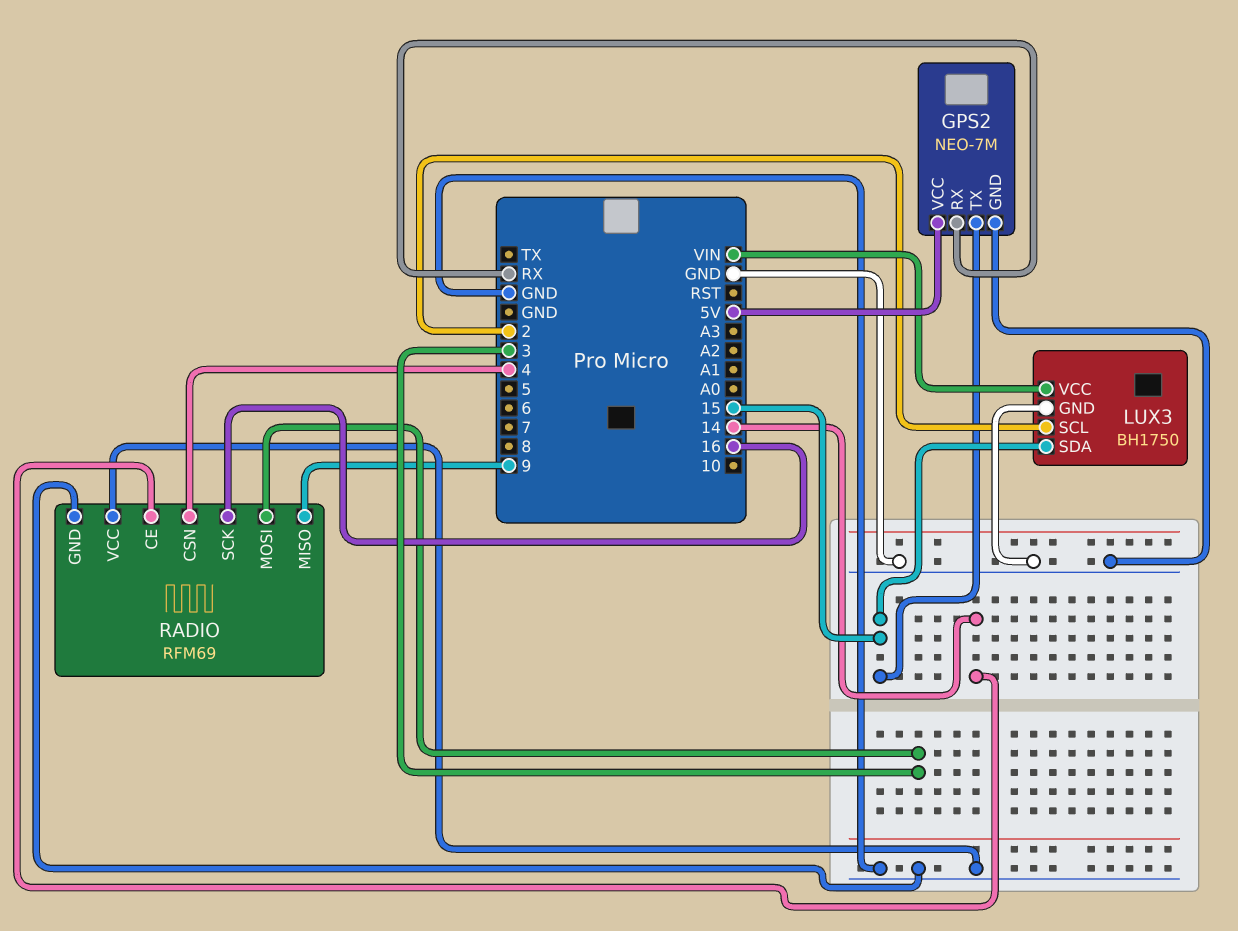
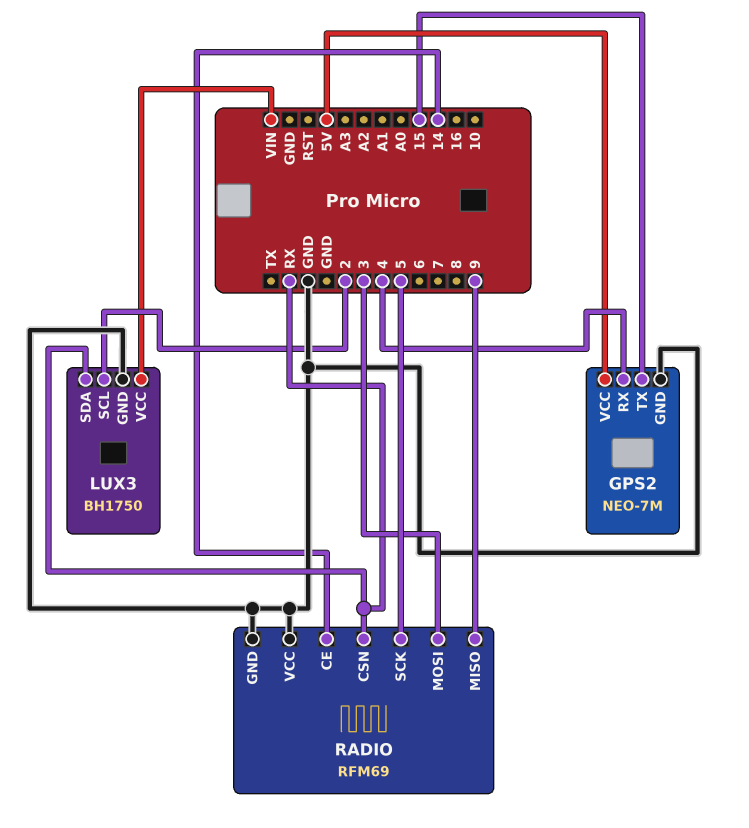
GPS2 pin RX: RX -> 4
LUX3 pin SDA: 15 -> RX
RADIO pin CSN: 4 -> RX
RADIO pin SCK: 16 -> 5

